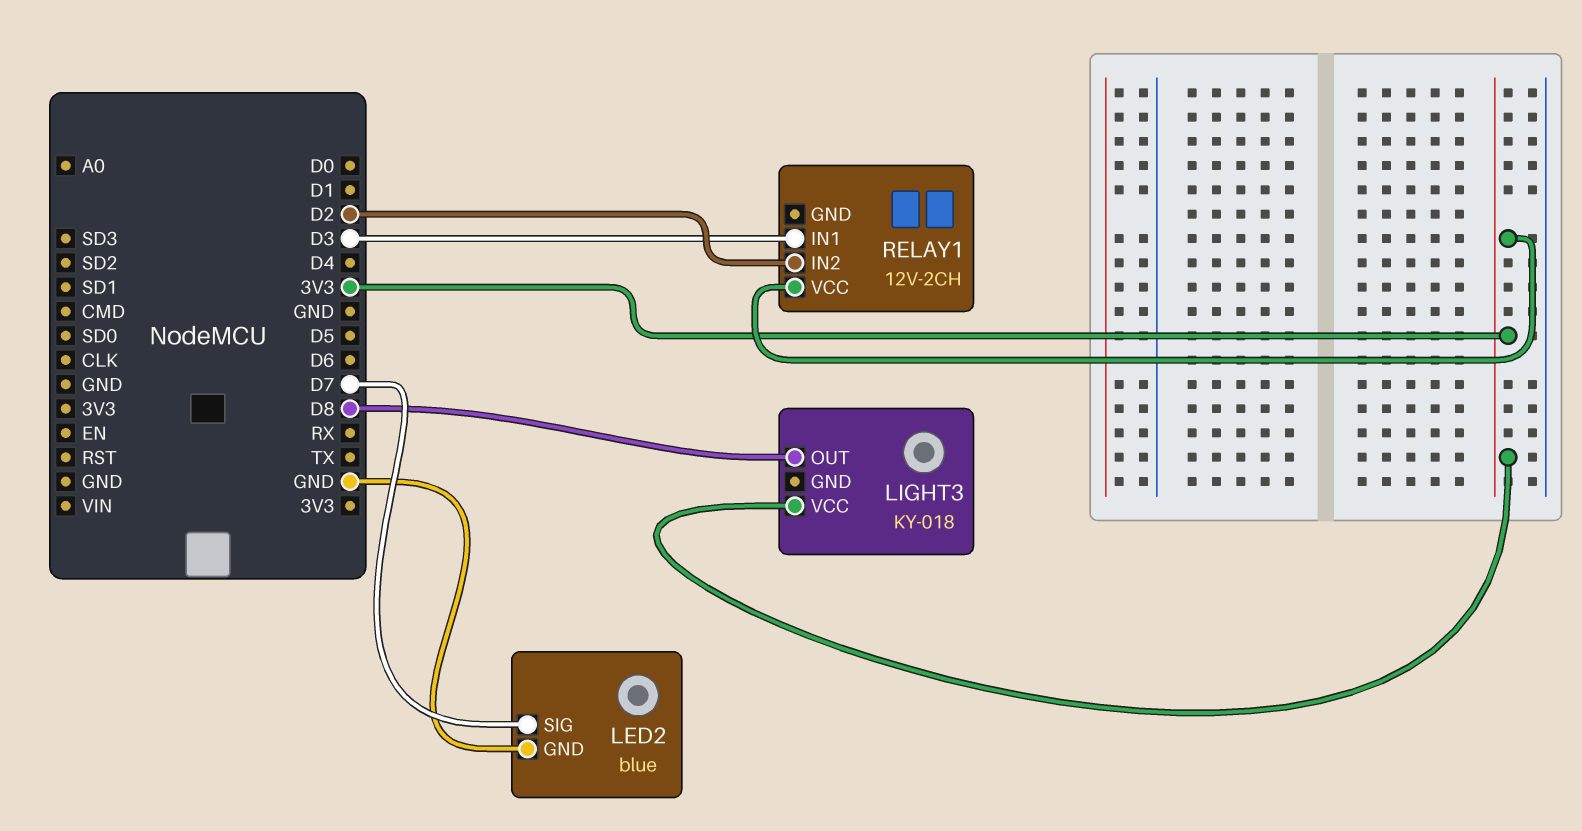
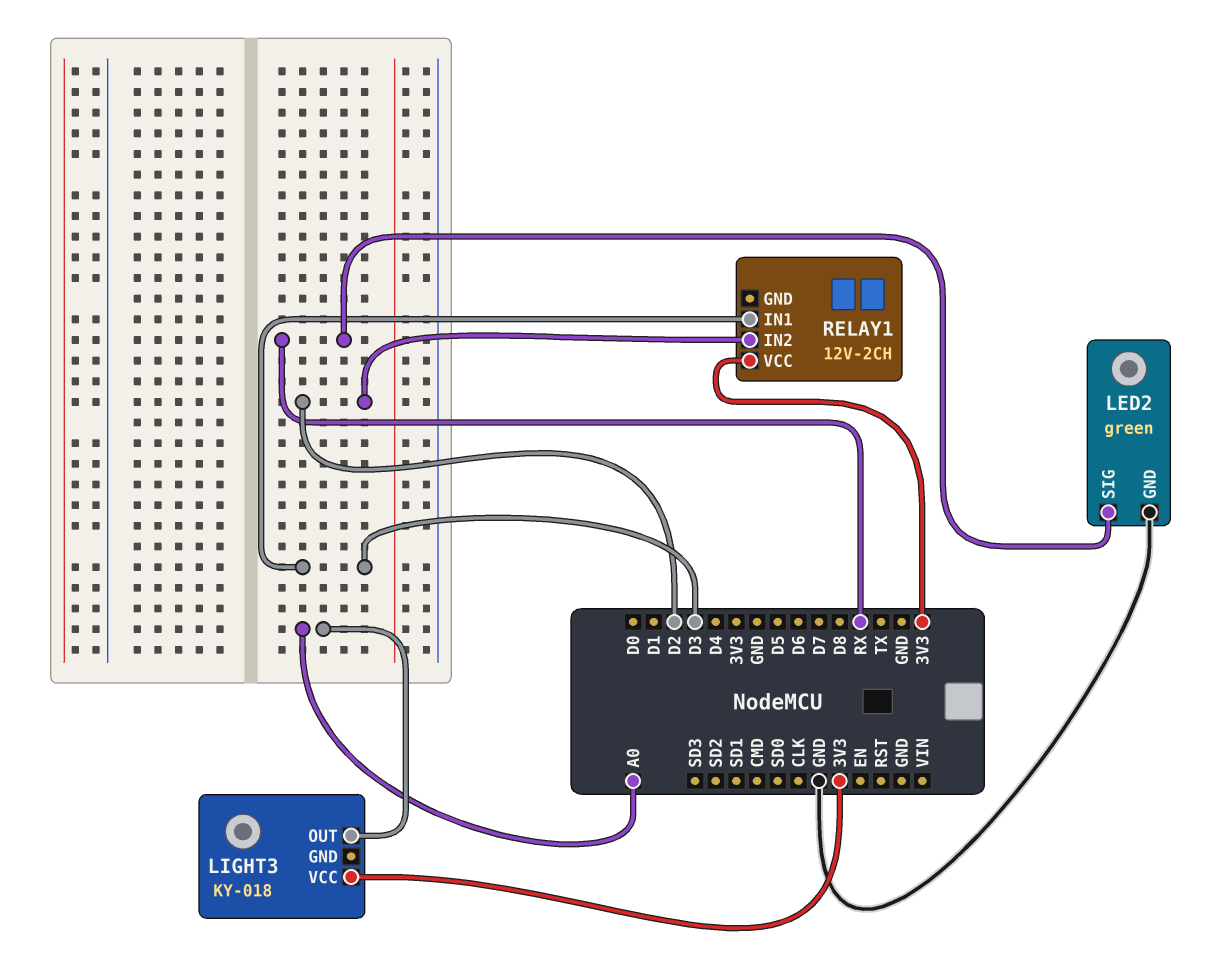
LED2: blue -> green
LED2 pin SIG: D7 -> RX
LIGHT3 pin OUT: D8 -> A0

